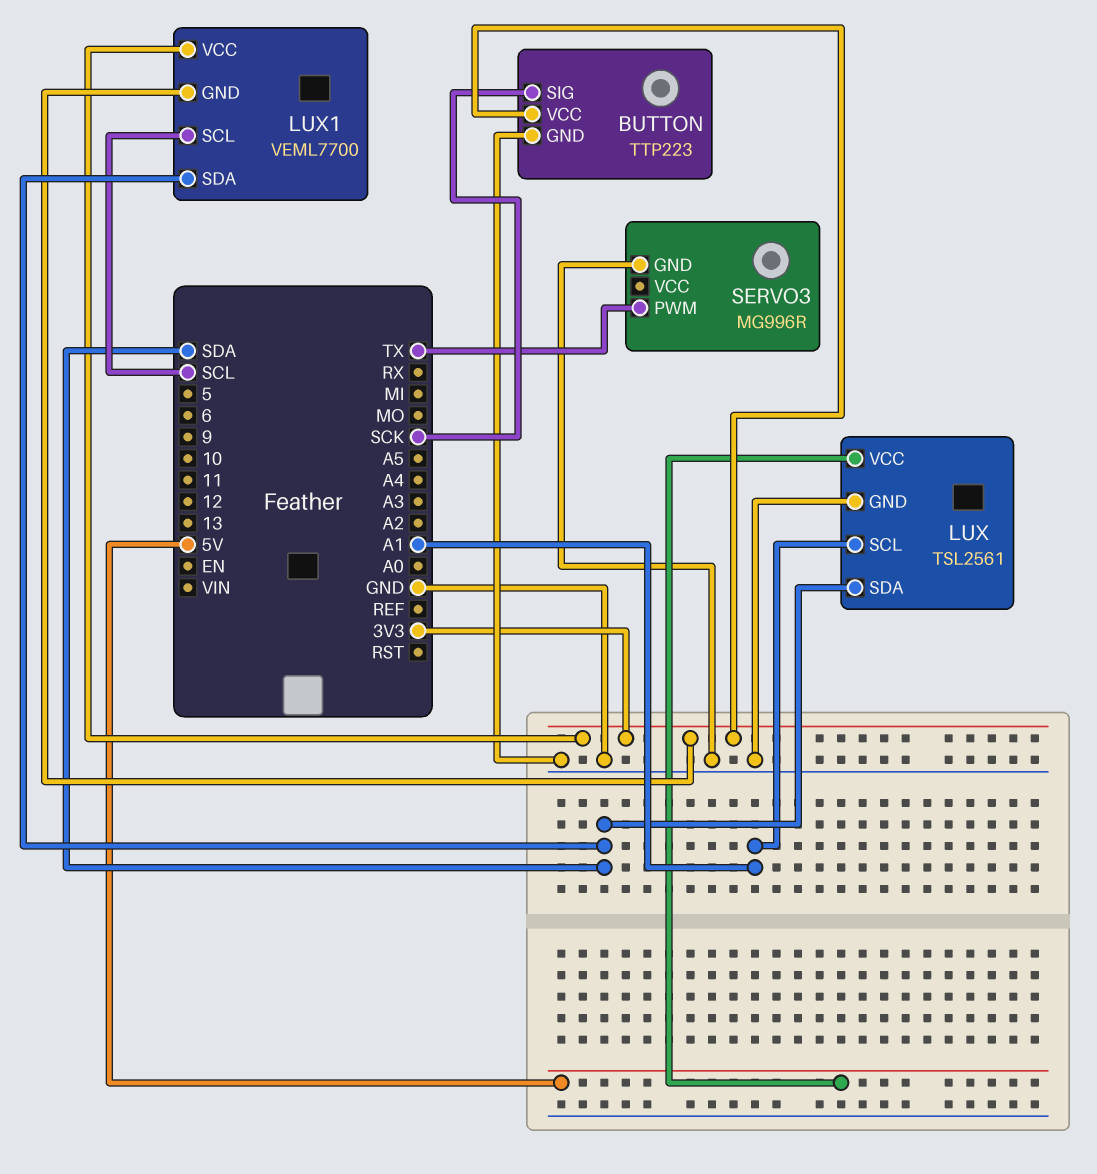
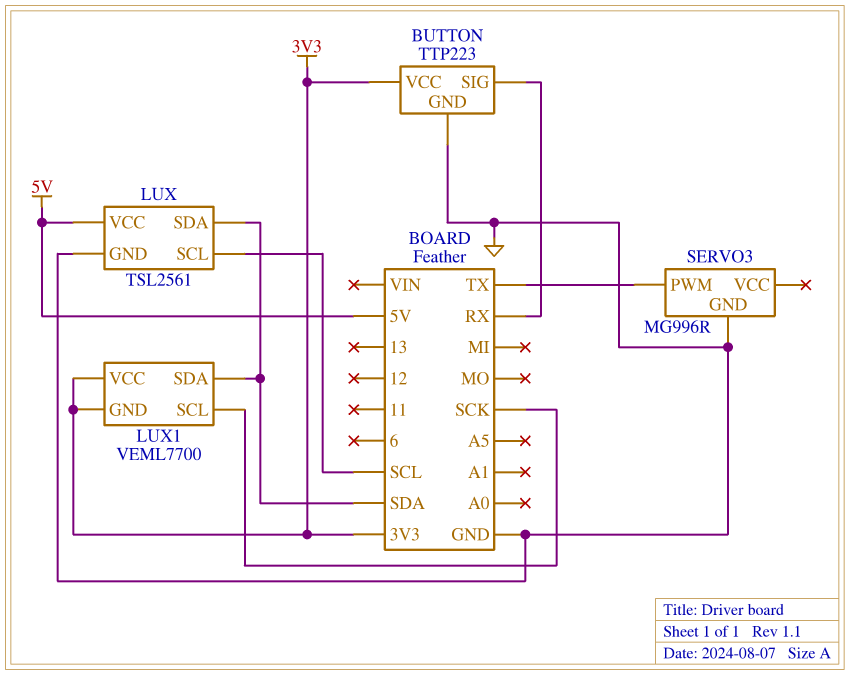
BUTTON pin SIG: SCK -> RX
LUX pin SCL: A1 -> SCL
LUX1 pin SCL: SCL -> SCK

